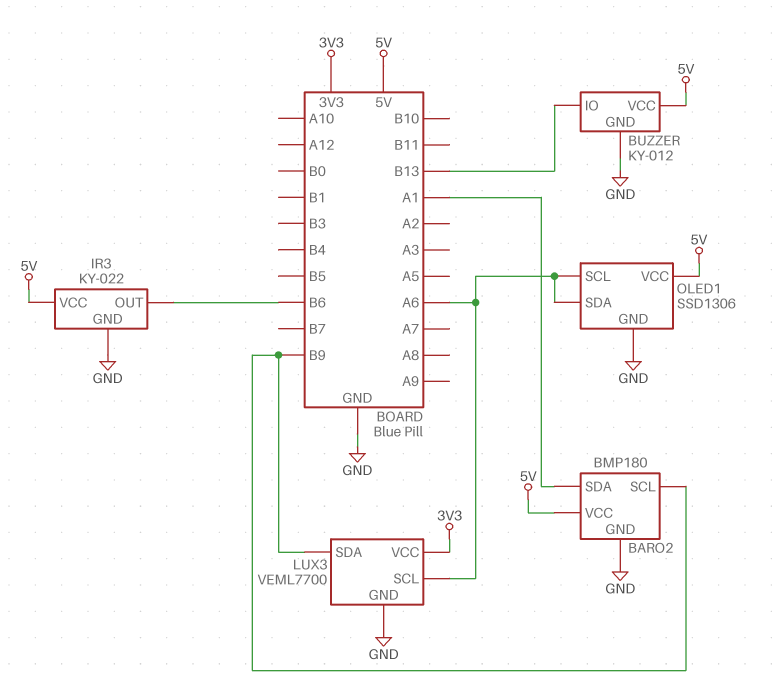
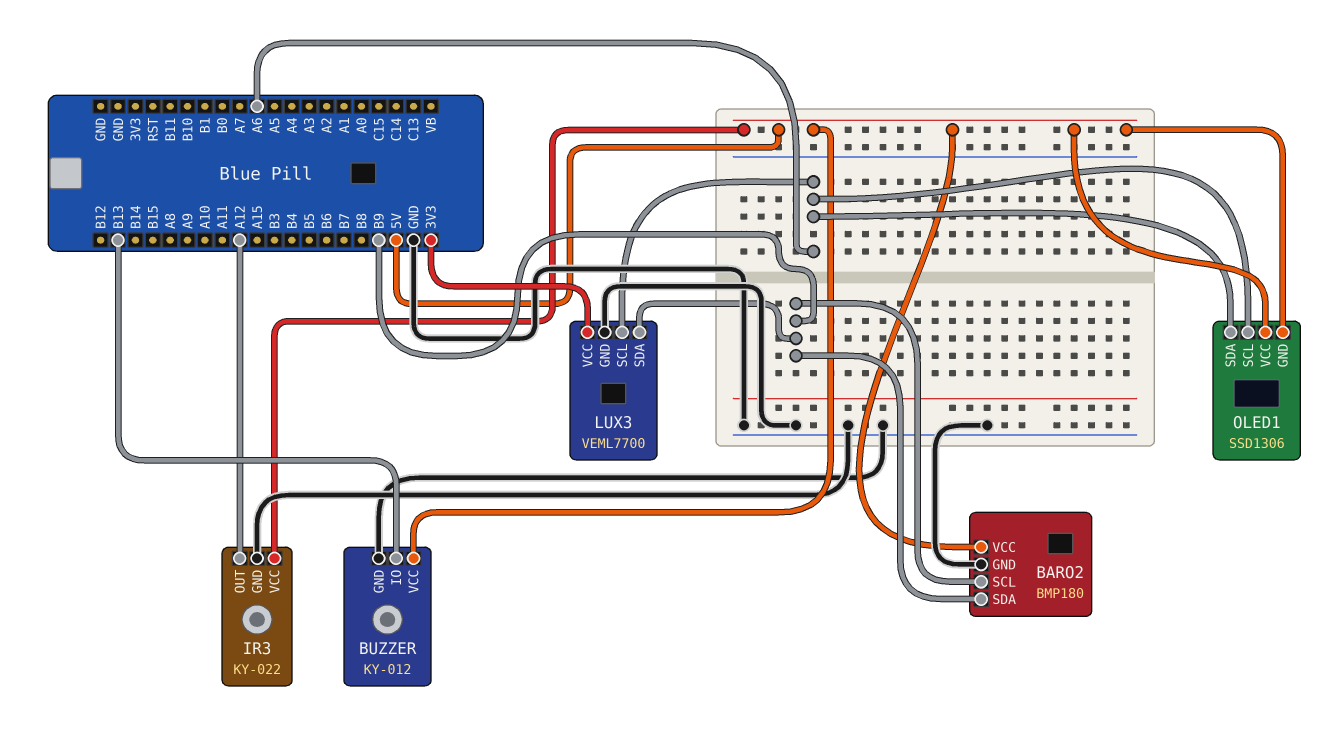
BARO2 pin SDA: A1 -> B9
IR3 pin OUT: B6 -> A12
OLED1 pin GND: GND -> 5V

